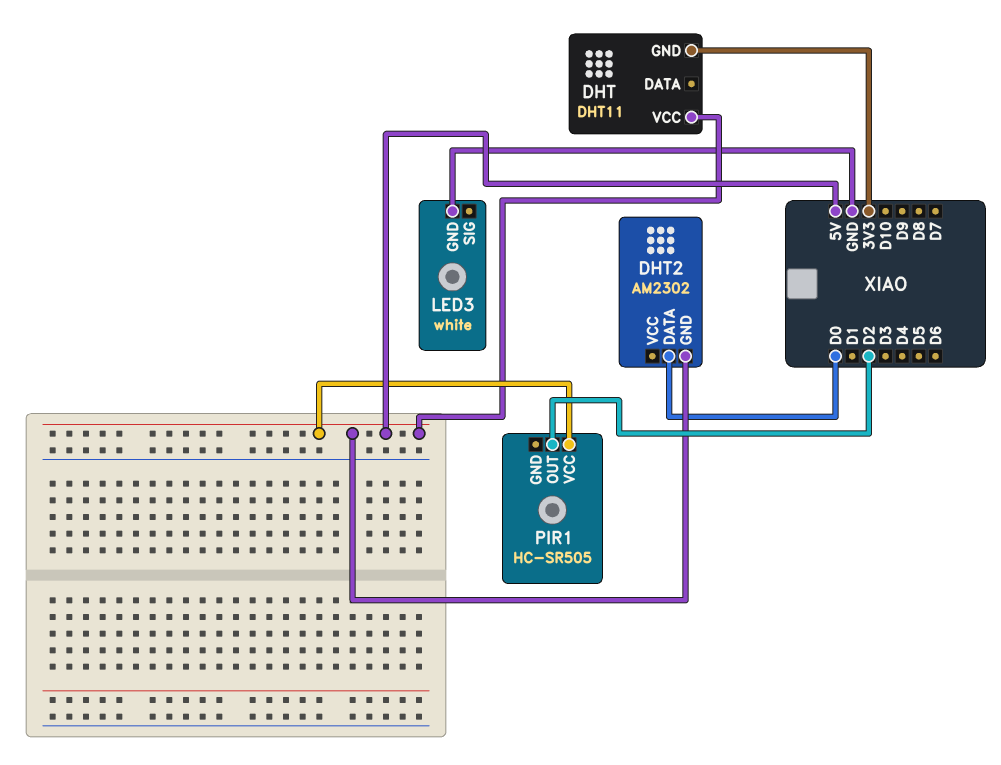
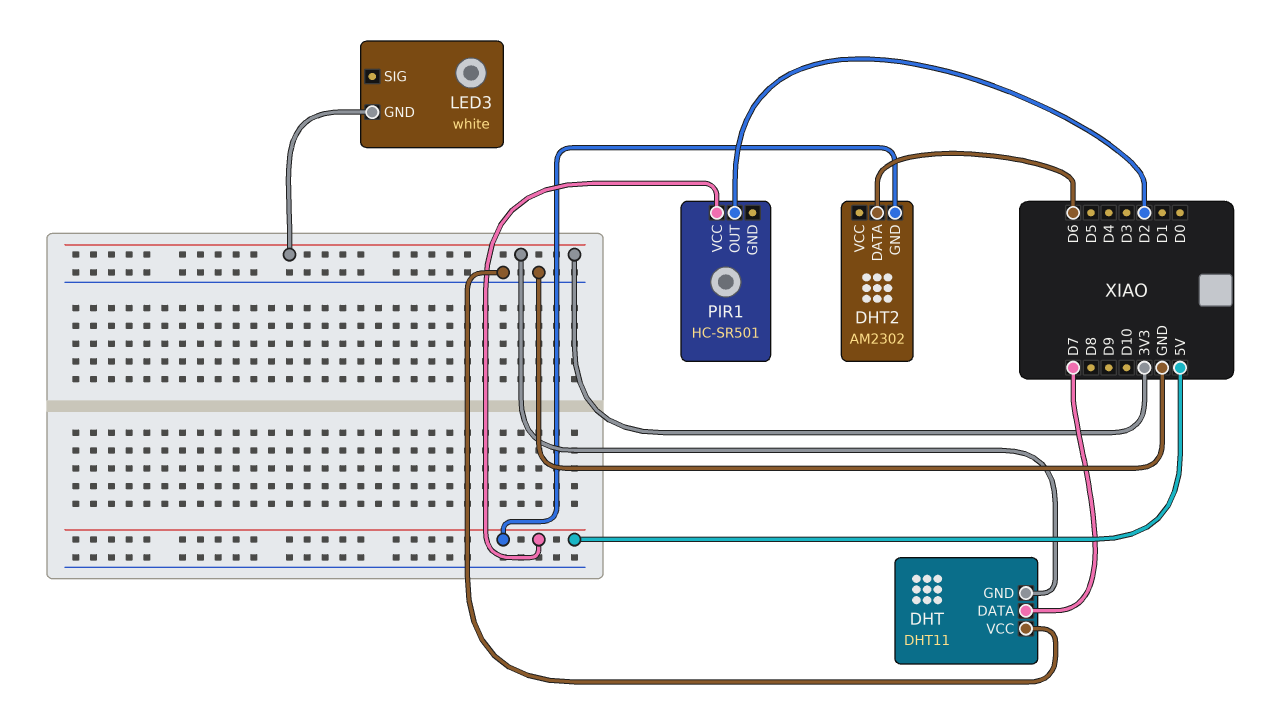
DHT pin DATA: none -> D7
DHT pin VCC: 5V -> GND
DHT2 pin DATA: D0 -> D6
LED3 pin GND: GND -> 3V3
PIR1: HC-SR505 -> HC-SR501

